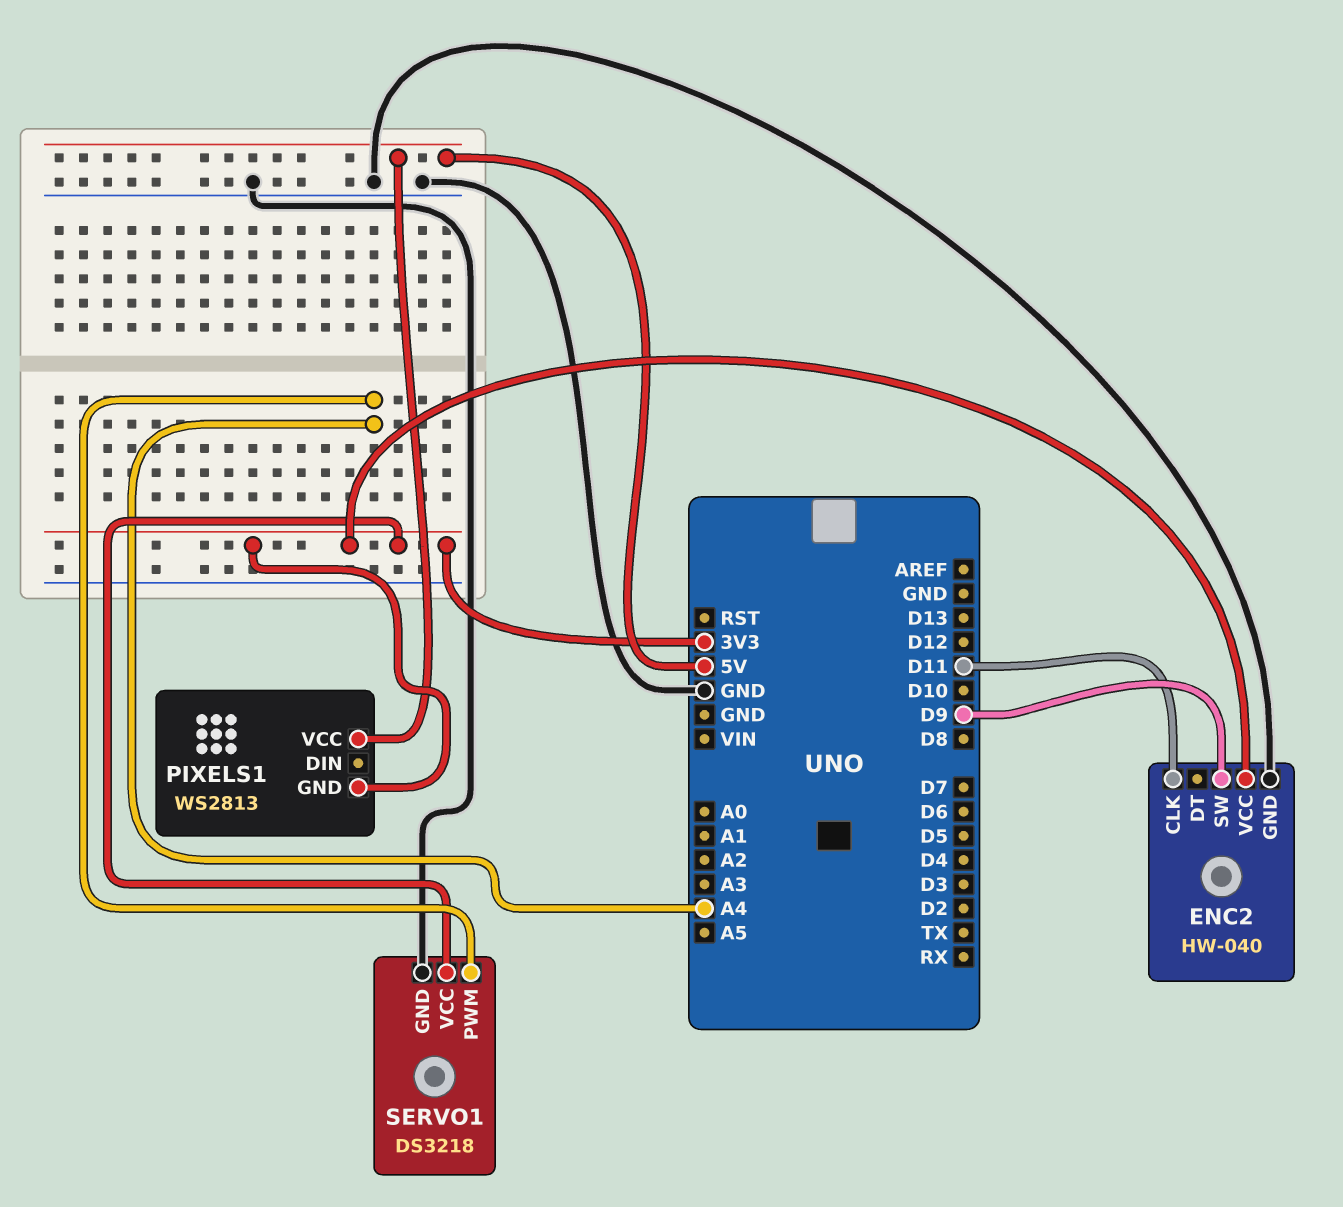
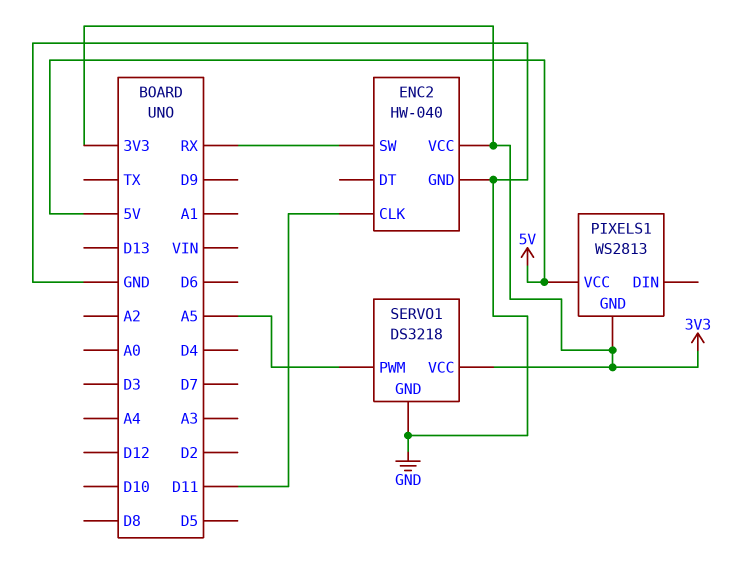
ENC2 pin SW: D9 -> RX
SERVO1 pin PWM: A4 -> A5

